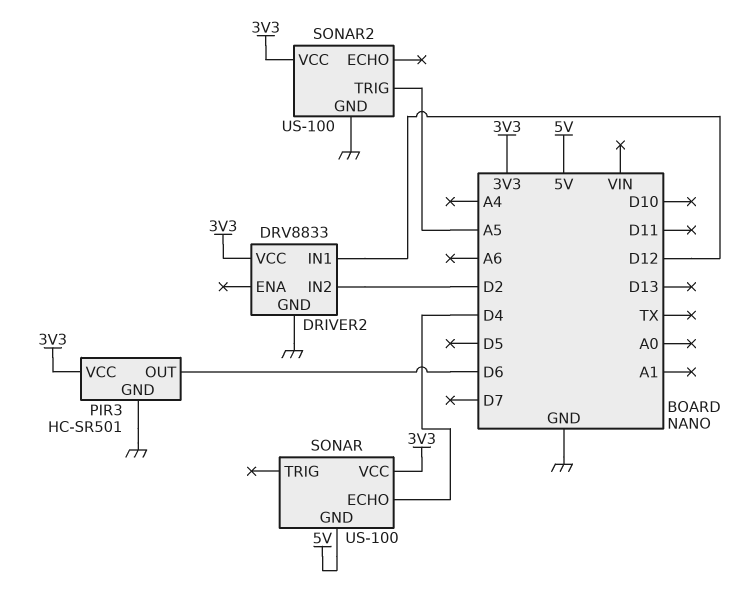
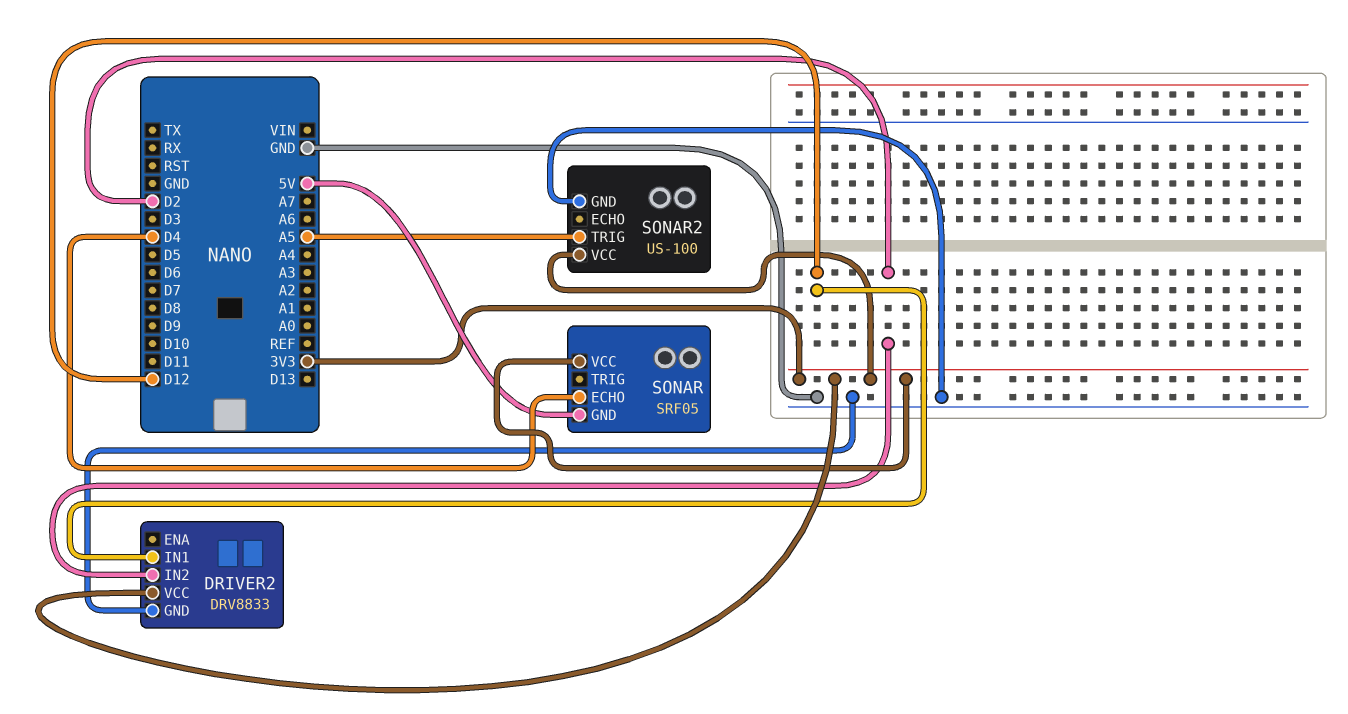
PIR3: HC-SR501 -> none
PIR3 pin GND: GND -> none
PIR3 pin OUT: D6 -> none
PIR3 pin VCC: 3V3 -> none
SONAR: US-100 -> SRF05

